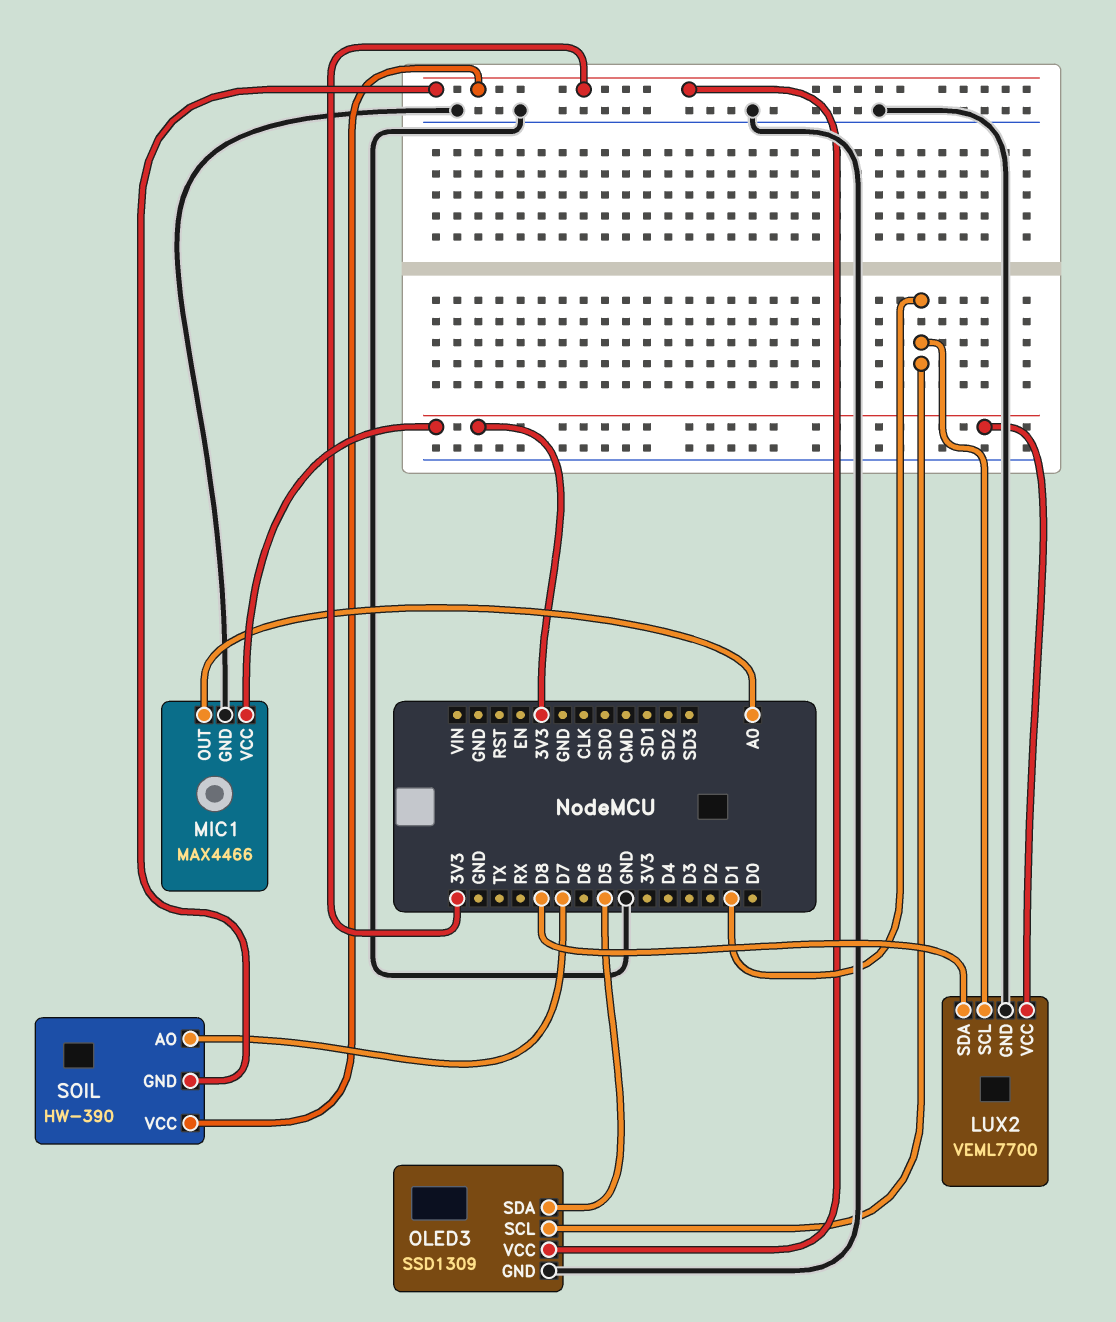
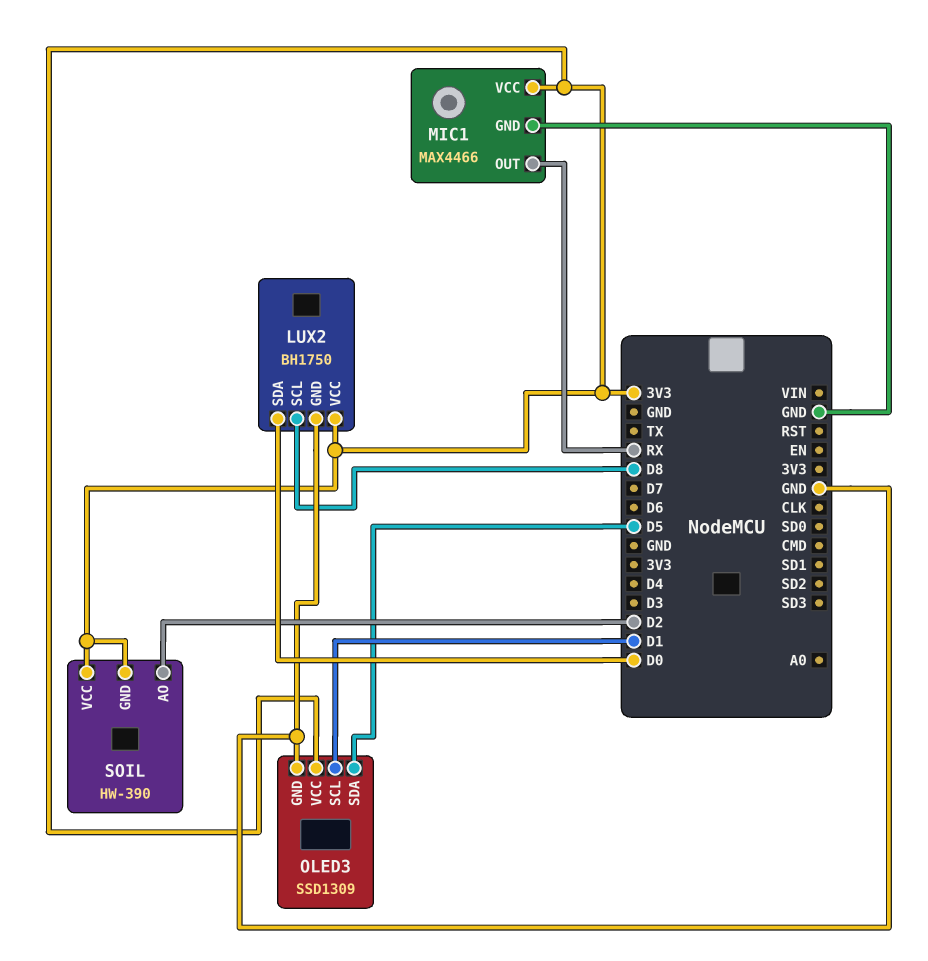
LUX2: VEML7700 -> BH1750
LUX2 pin SCL: D1 -> D8
LUX2 pin SDA: D8 -> D0
MIC1 pin OUT: A0 -> RX
SOIL pin AO: D7 -> D2

